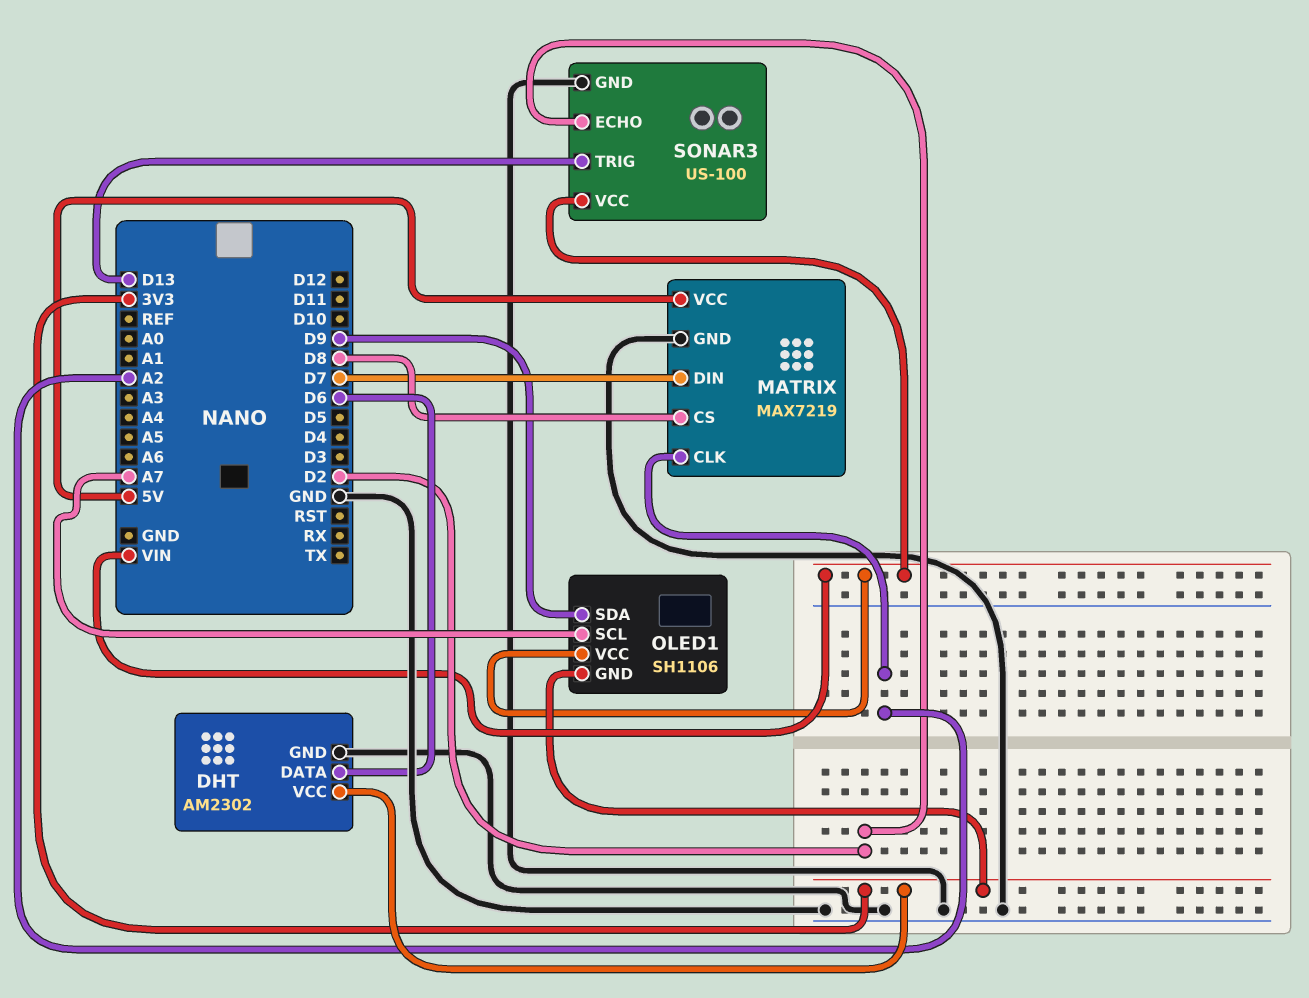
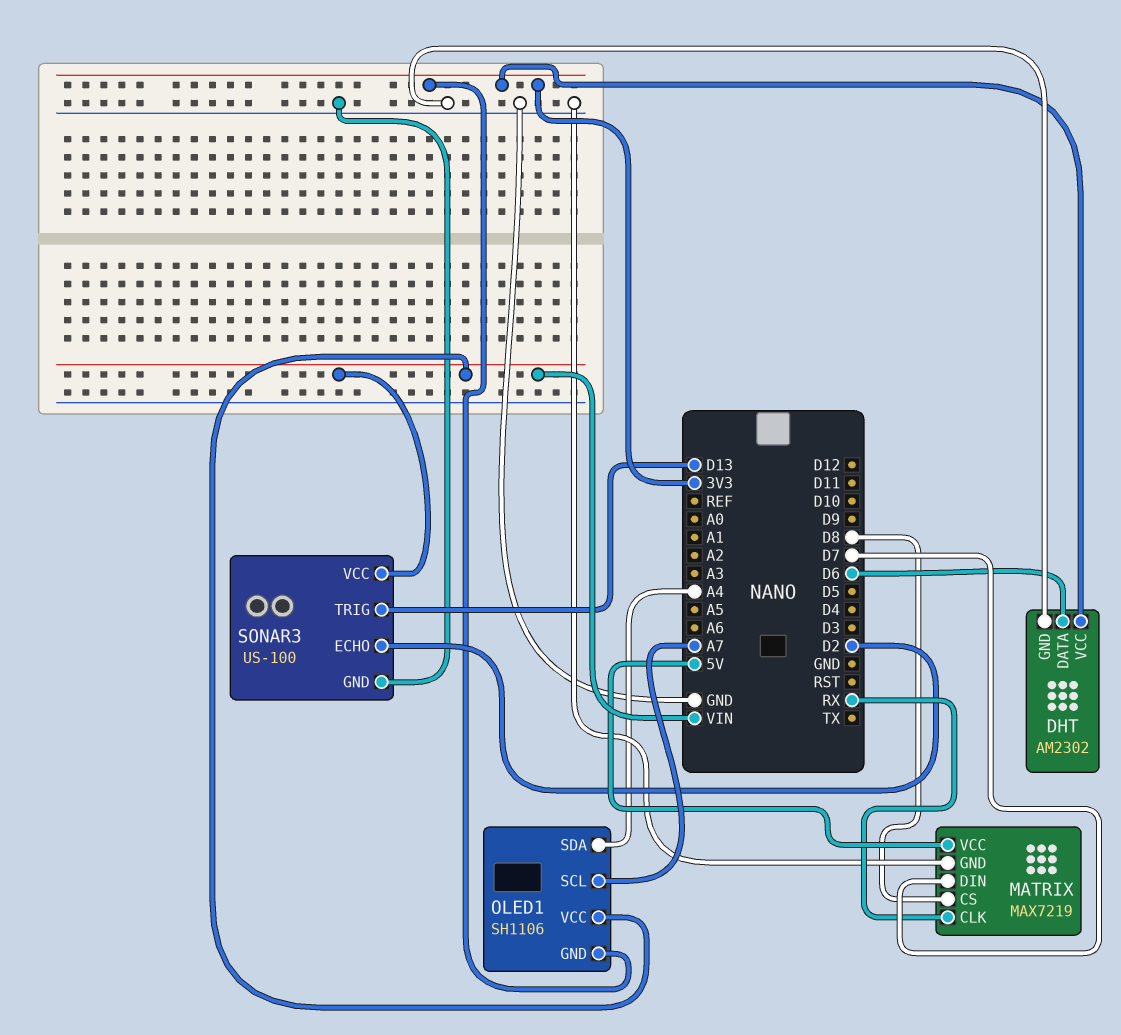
MATRIX pin CLK: A2 -> RX
OLED1 pin SDA: D9 -> A4

